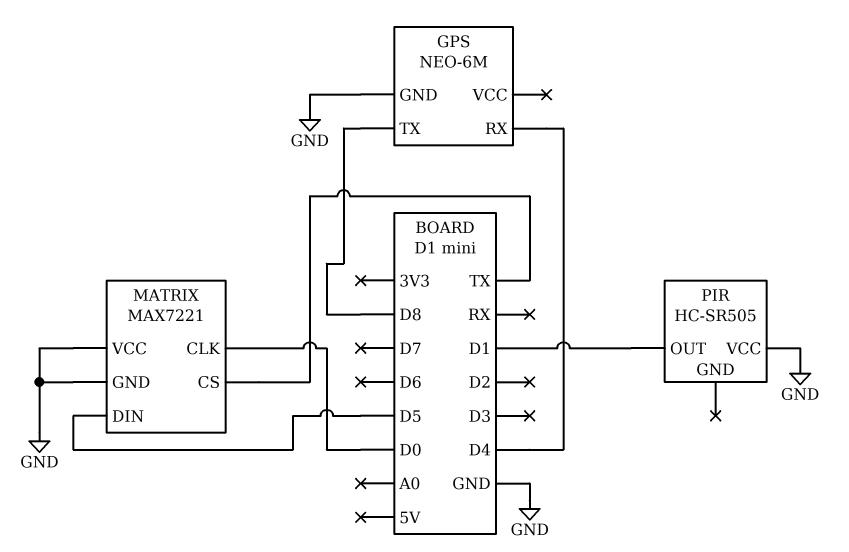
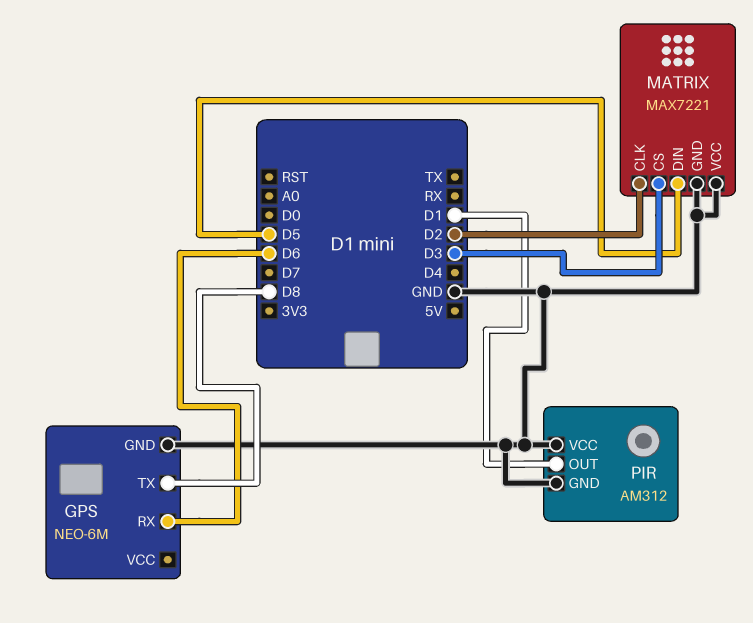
GPS pin RX: D4 -> D6
MATRIX pin CLK: D0 -> D2
MATRIX pin CS: TX -> D3
PIR: HC-SR505 -> AM312
PIR pin GND: none -> GND

